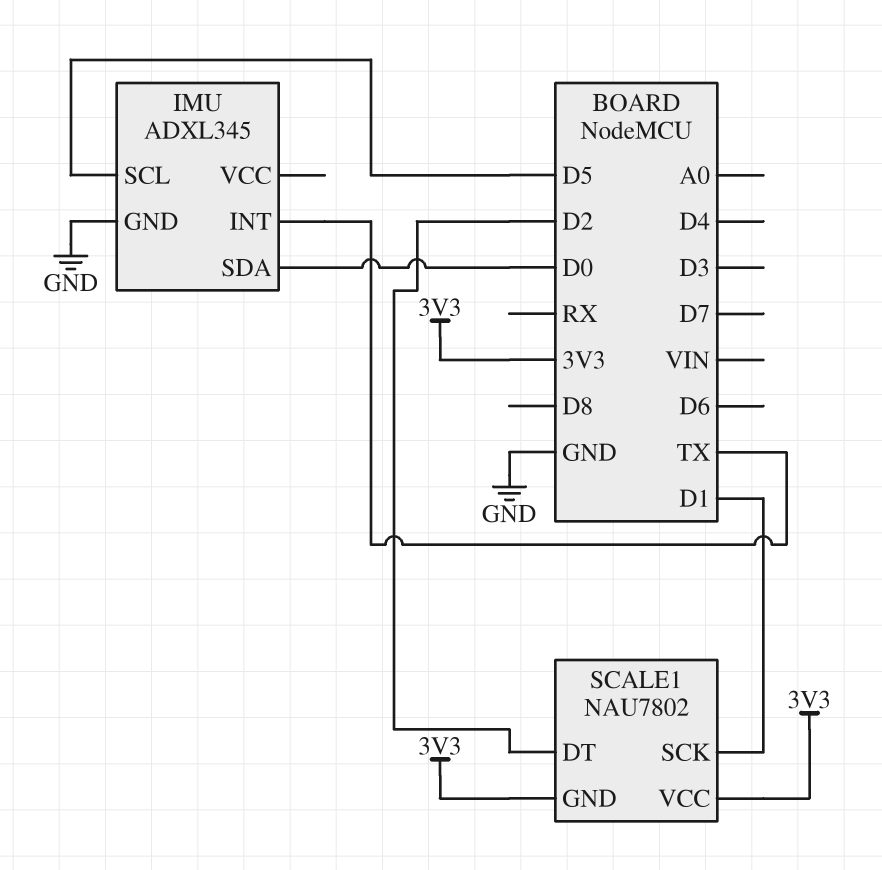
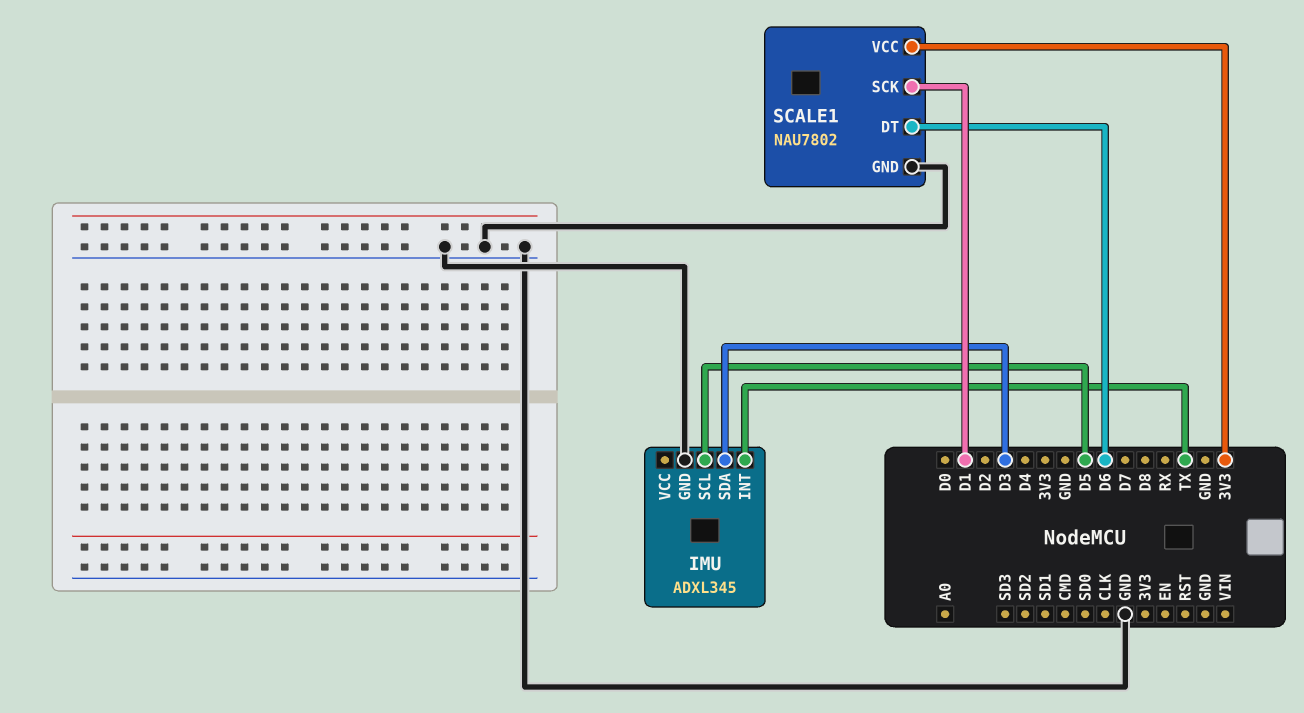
IMU pin SDA: D0 -> D3
SCALE1 pin DT: D2 -> D6
SCALE1 pin GND: 3V3 -> GND

